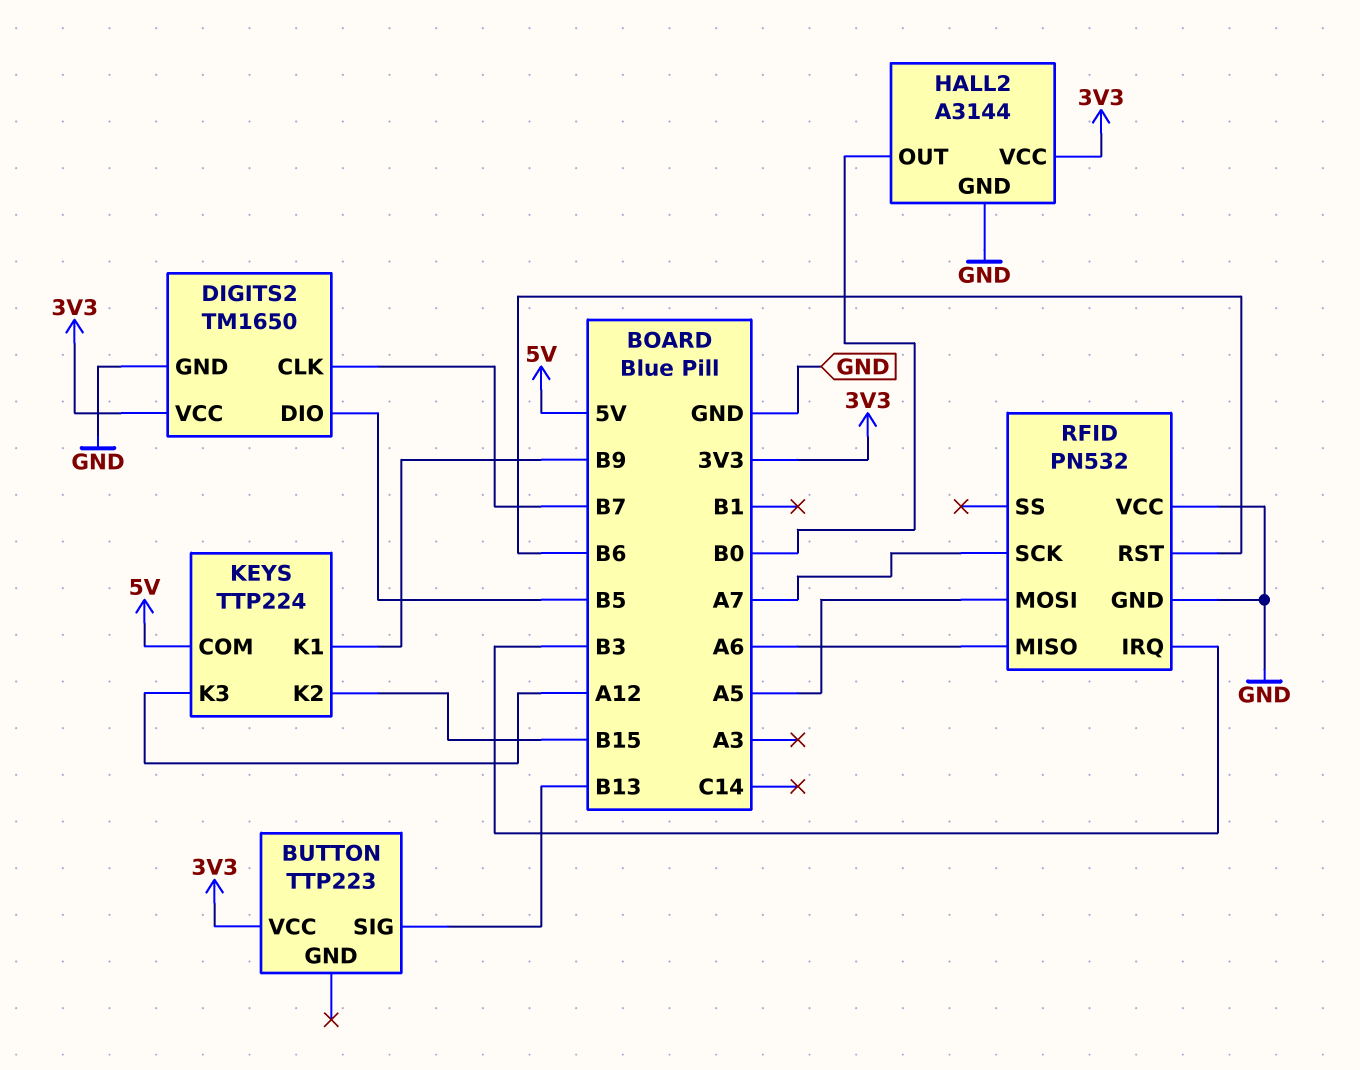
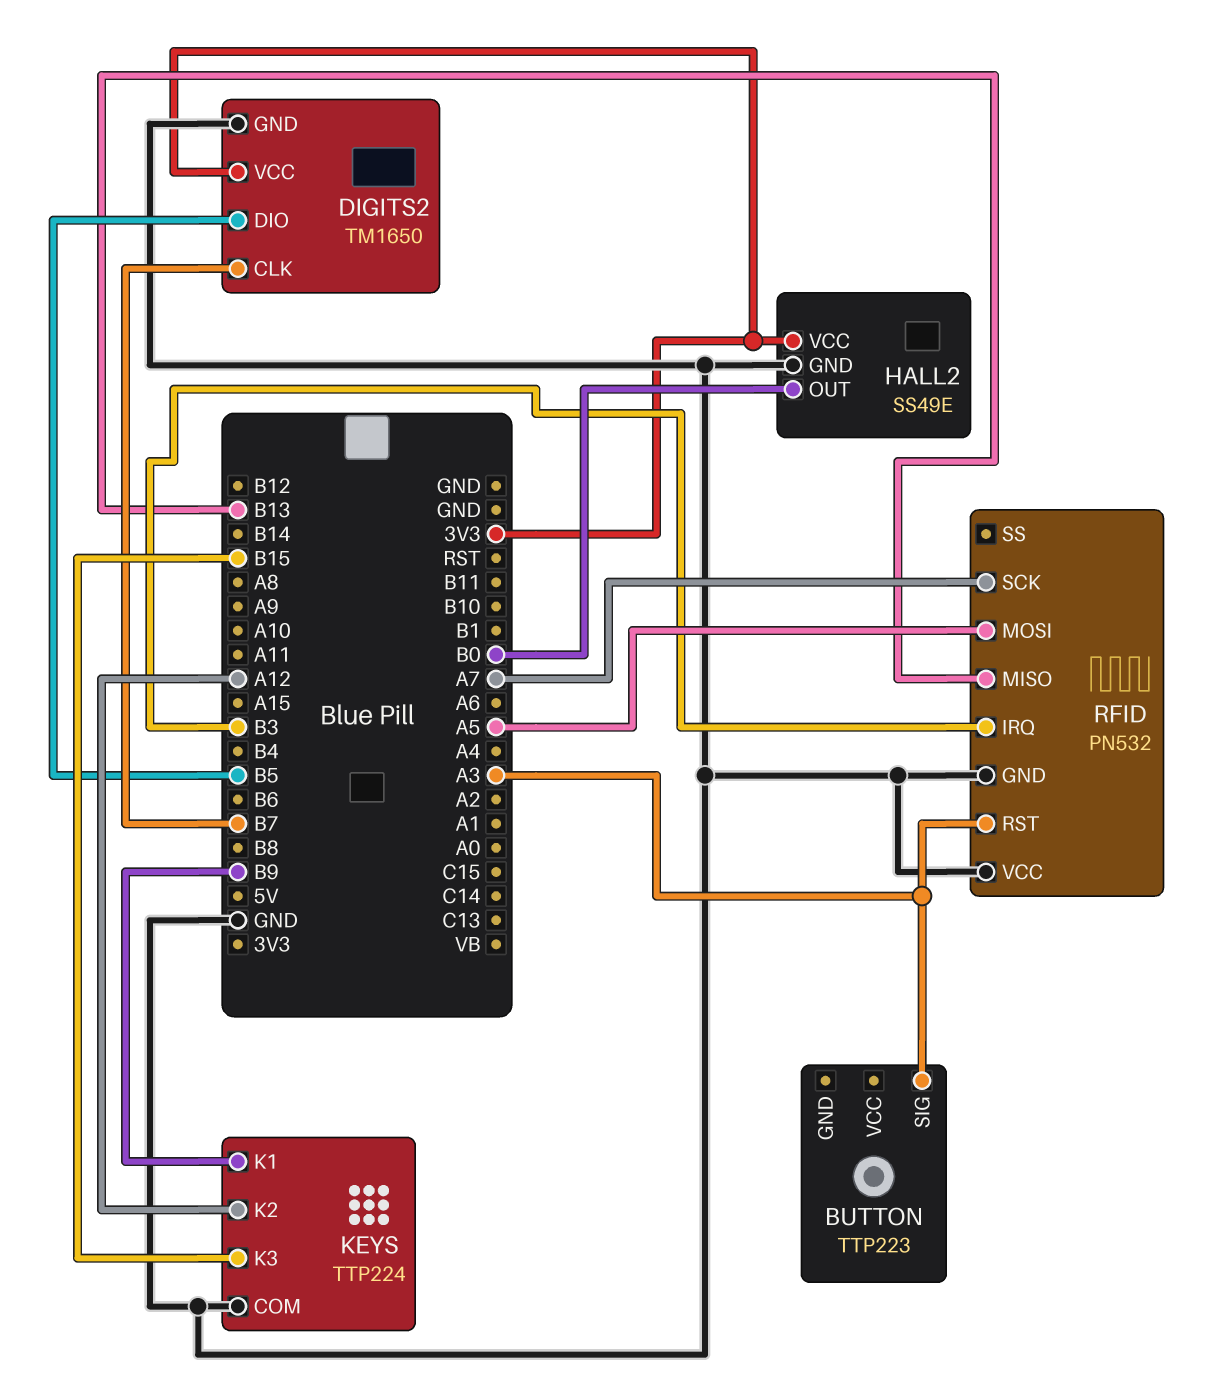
BUTTON pin SIG: B13 -> A3
BUTTON pin VCC: 3V3 -> none
HALL2: A3144 -> SS49E
KEYS pin COM: 5V -> GND
KEYS pin K2: B15 -> A12
KEYS pin K3: A12 -> B15
RFID pin MISO: A6 -> B13
RFID pin RST: B6 -> A3

